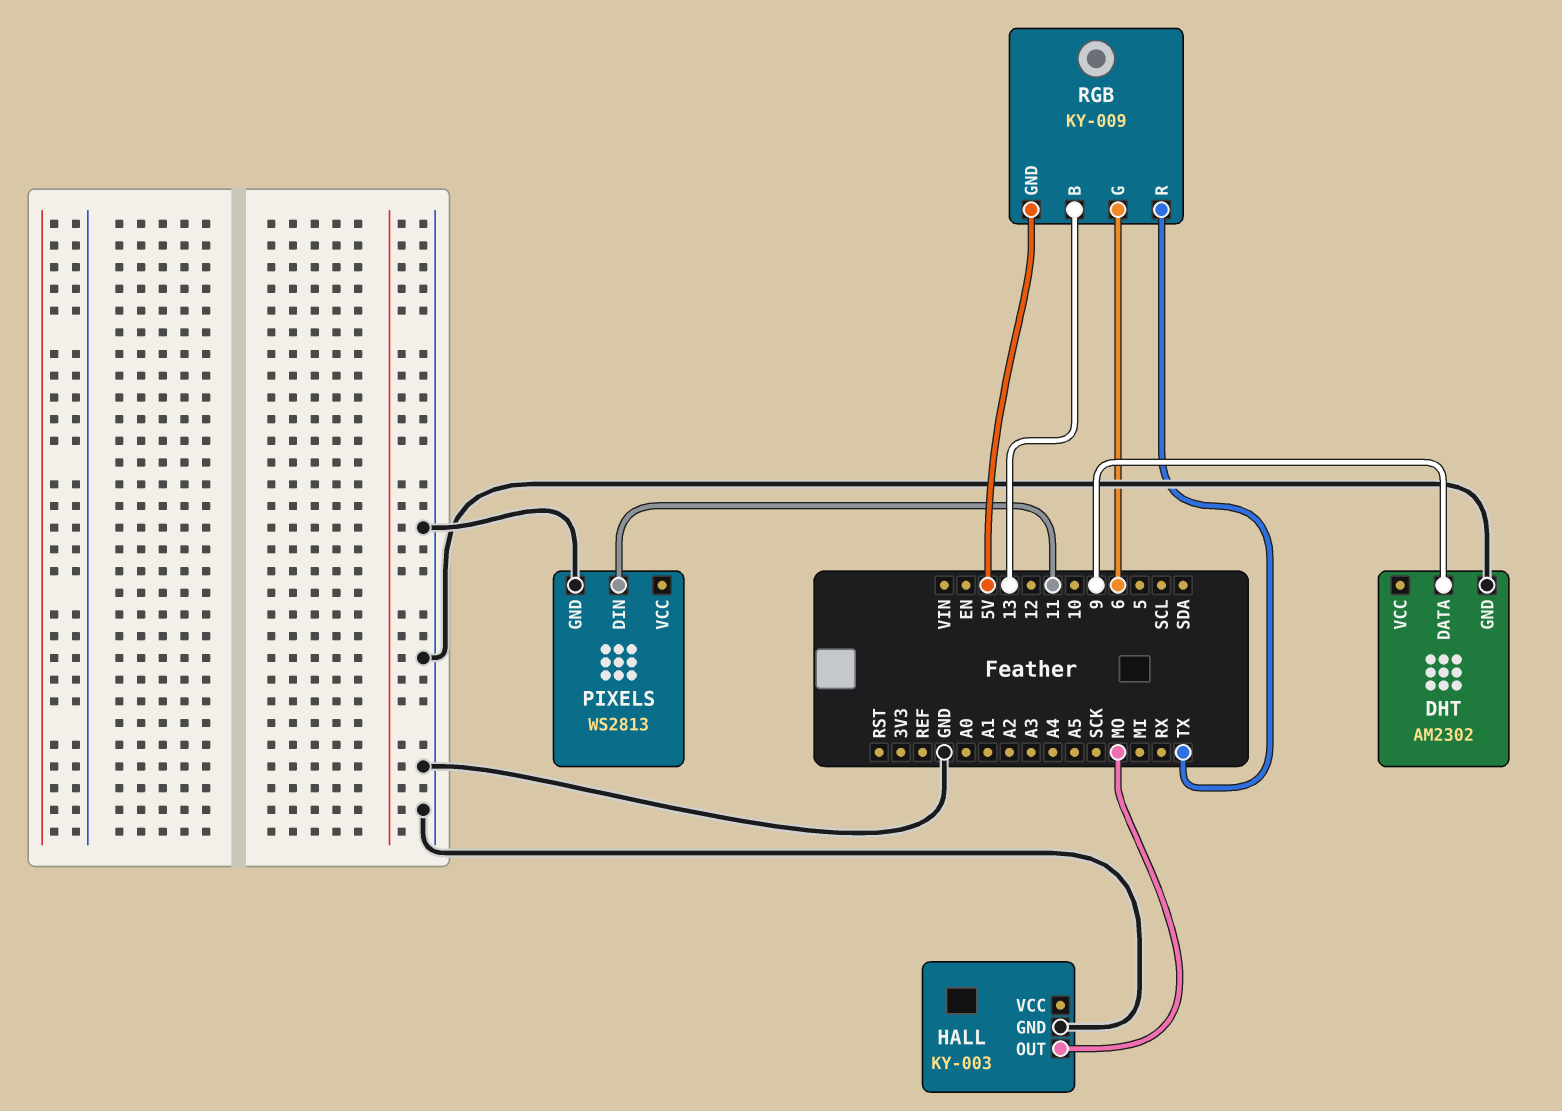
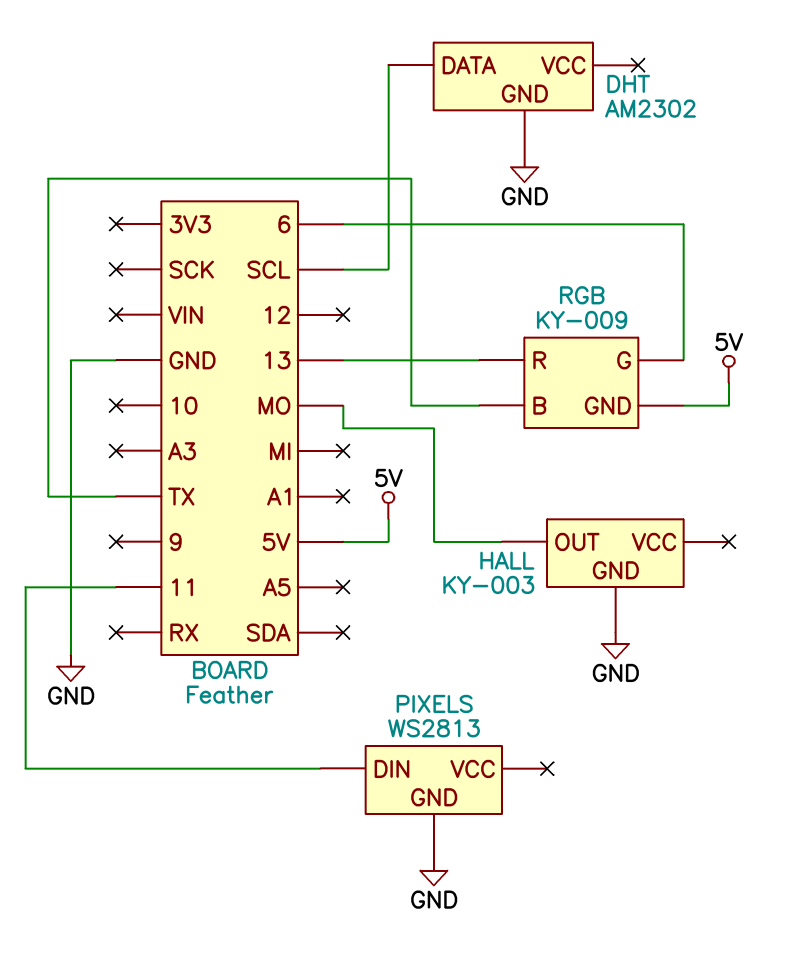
DHT pin DATA: 9 -> SCL
RGB pin B: 13 -> TX
RGB pin R: TX -> 13

